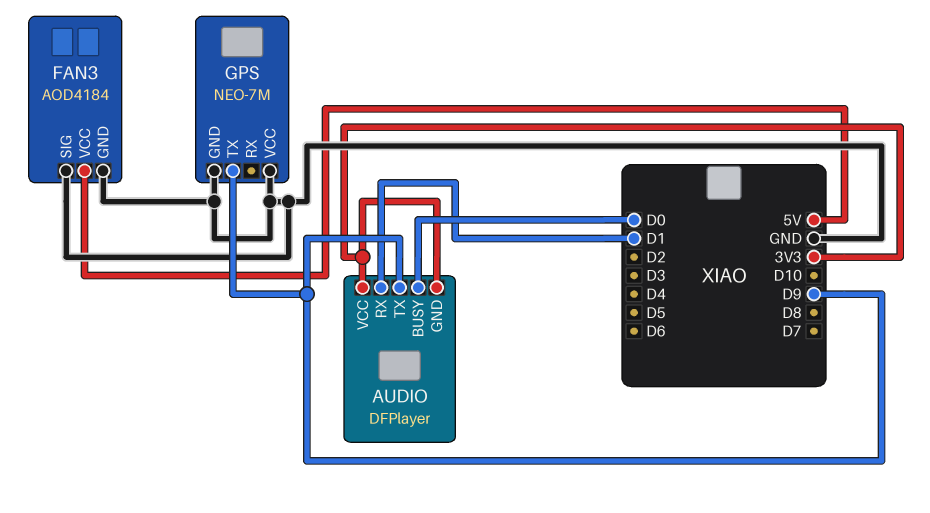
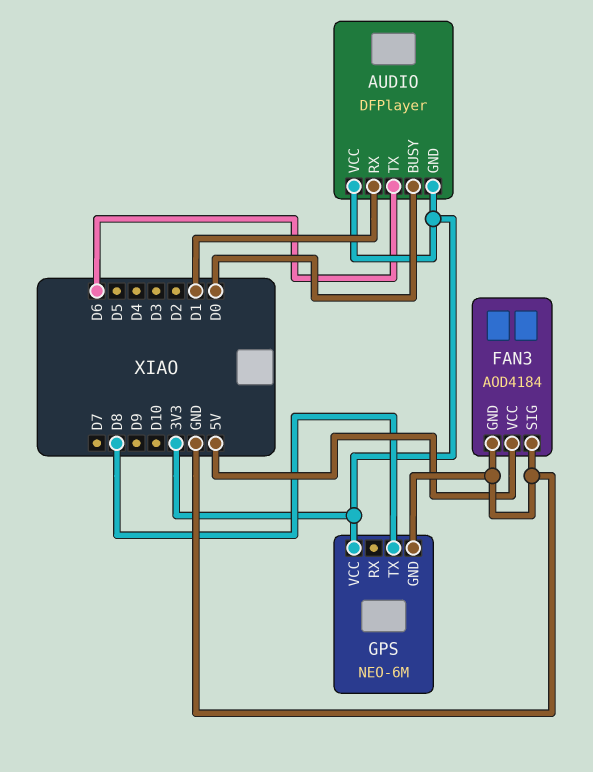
AUDIO pin TX: D9 -> D6
GPS: NEO-7M -> NEO-6M
GPS pin TX: D9 -> D8
GPS pin VCC: GND -> 3V3

